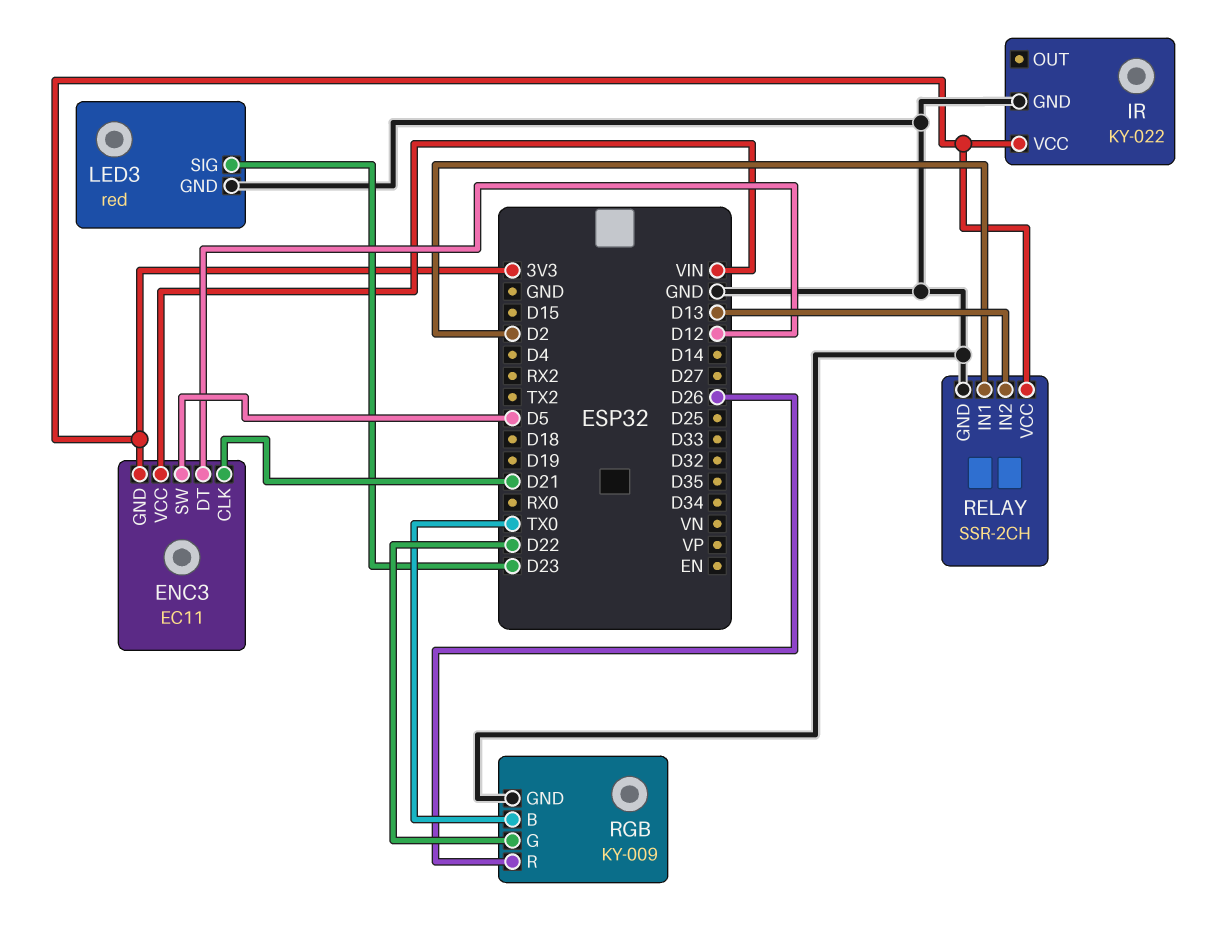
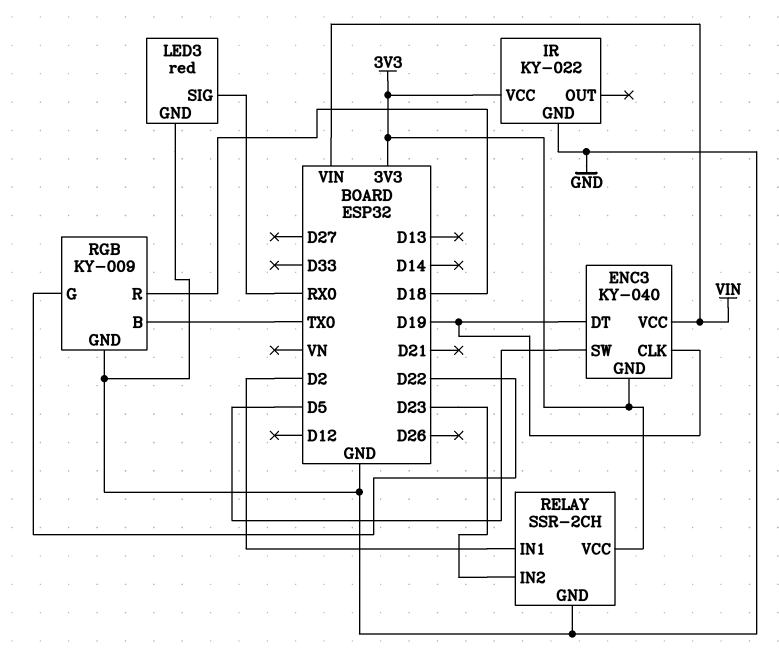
ENC3: EC11 -> KY-040
ENC3 pin CLK: D21 -> D19
ENC3 pin DT: D12 -> D19
LED3 pin SIG: D23 -> RX0
RELAY pin IN2: D13 -> D23
RGB pin R: D26 -> D18

